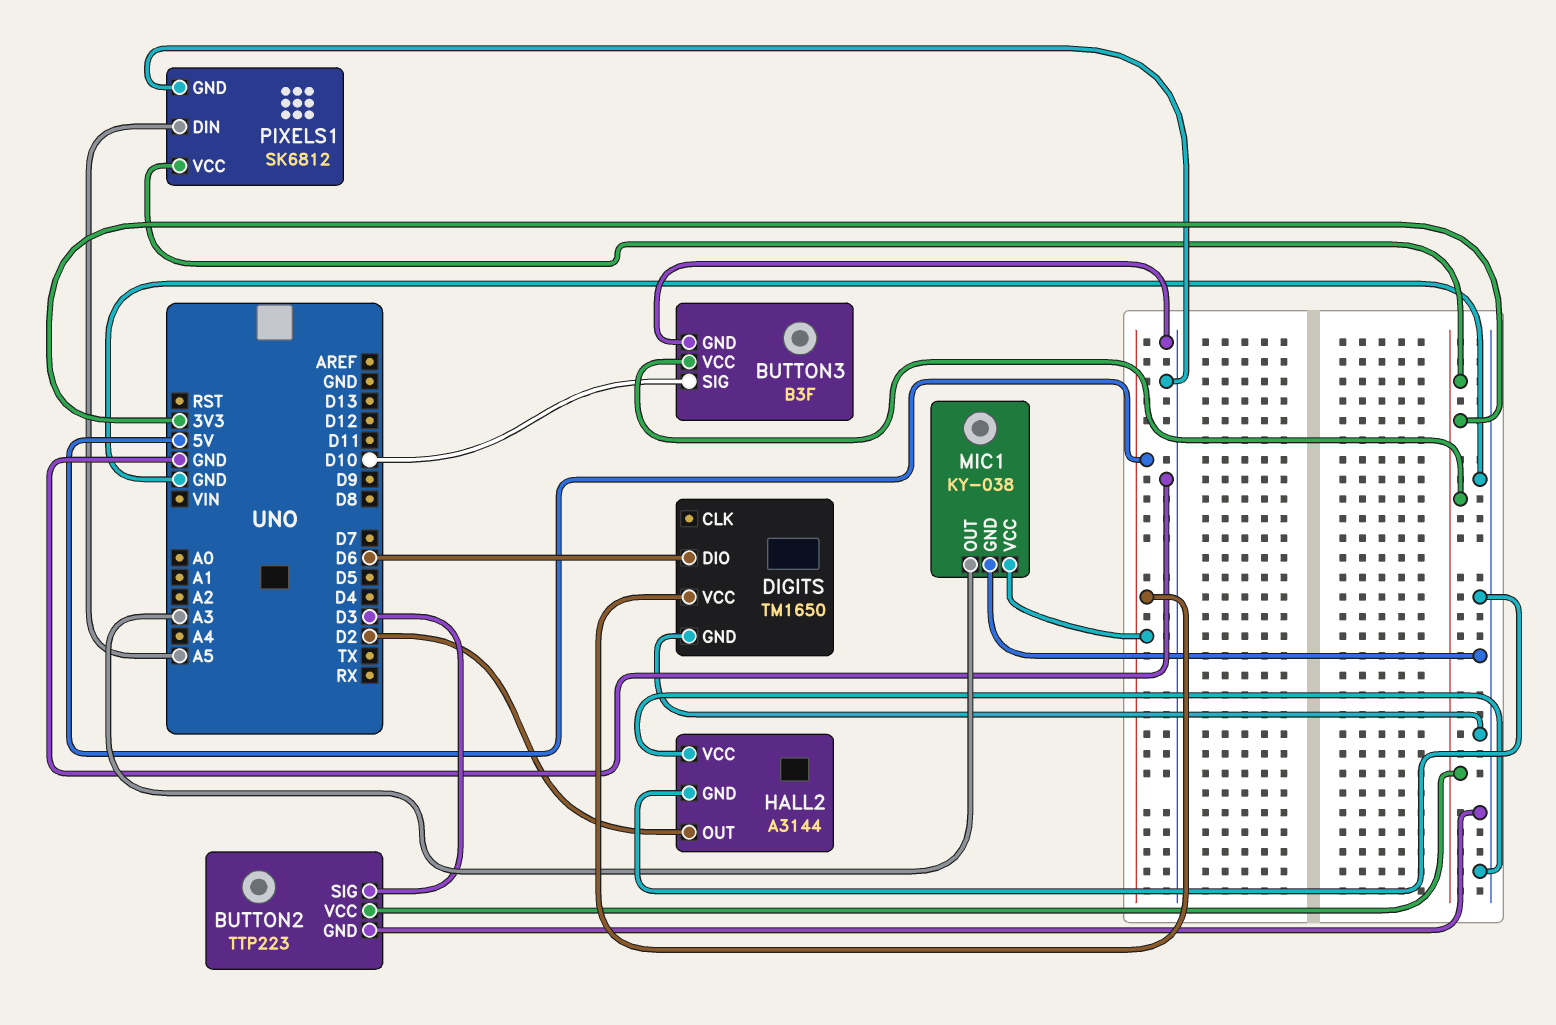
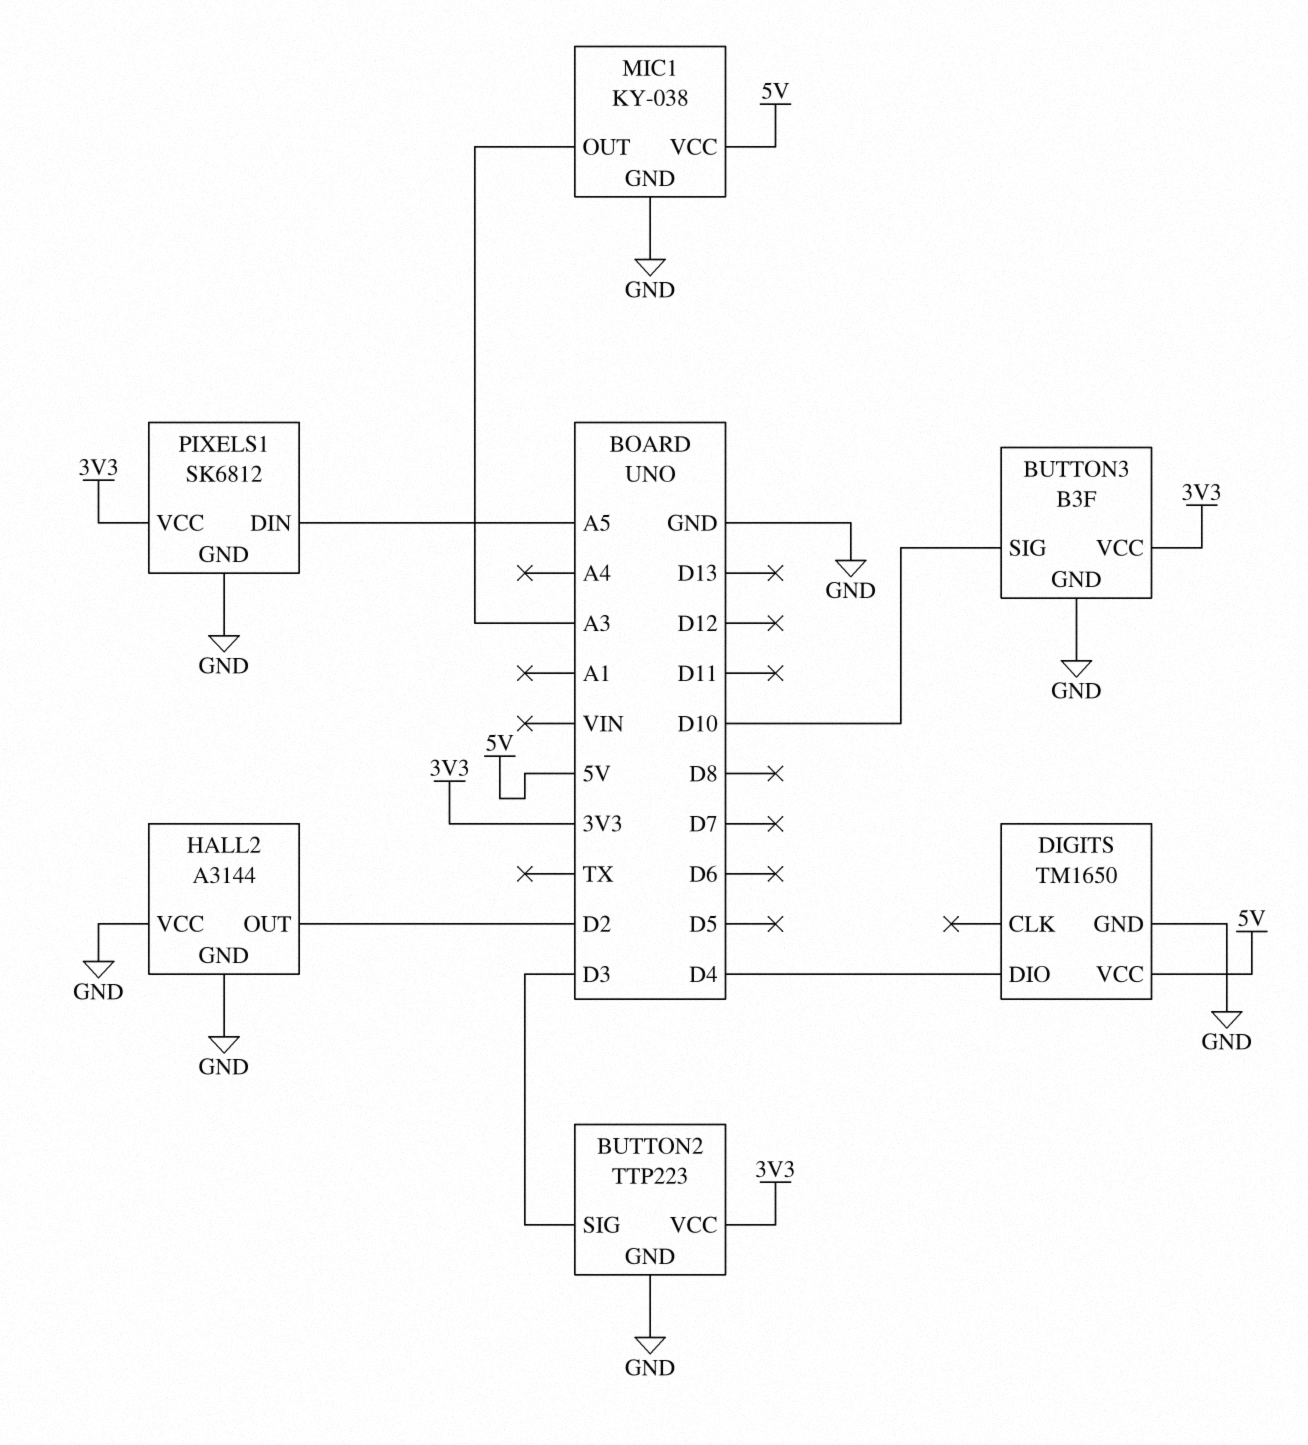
DIGITS pin DIO: D6 -> D4

